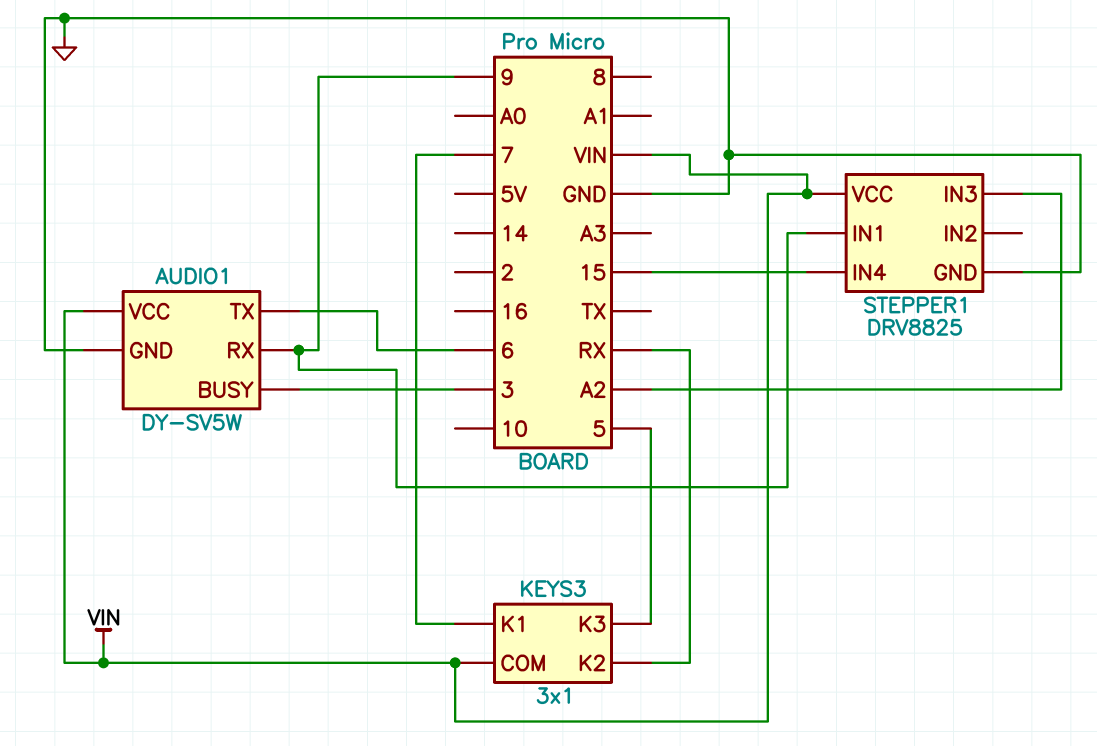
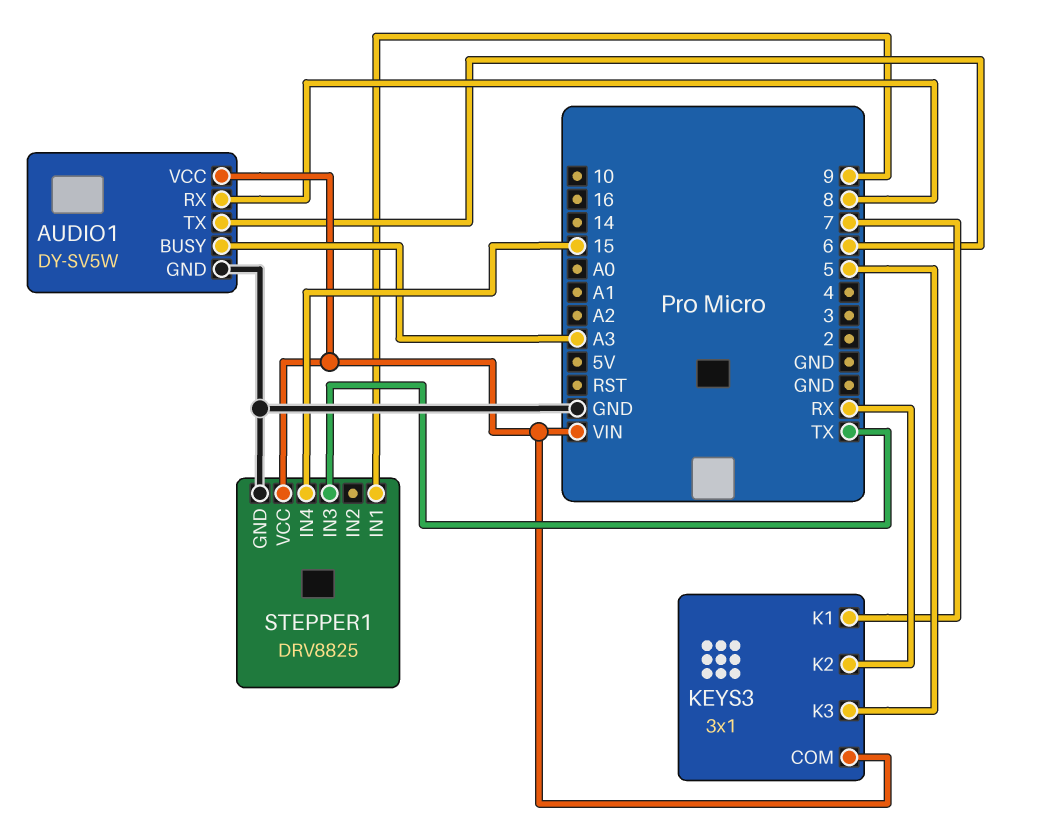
AUDIO1 pin BUSY: 3 -> A3
AUDIO1 pin RX: 9 -> 8
STEPPER1 pin IN3: A2 -> TX

